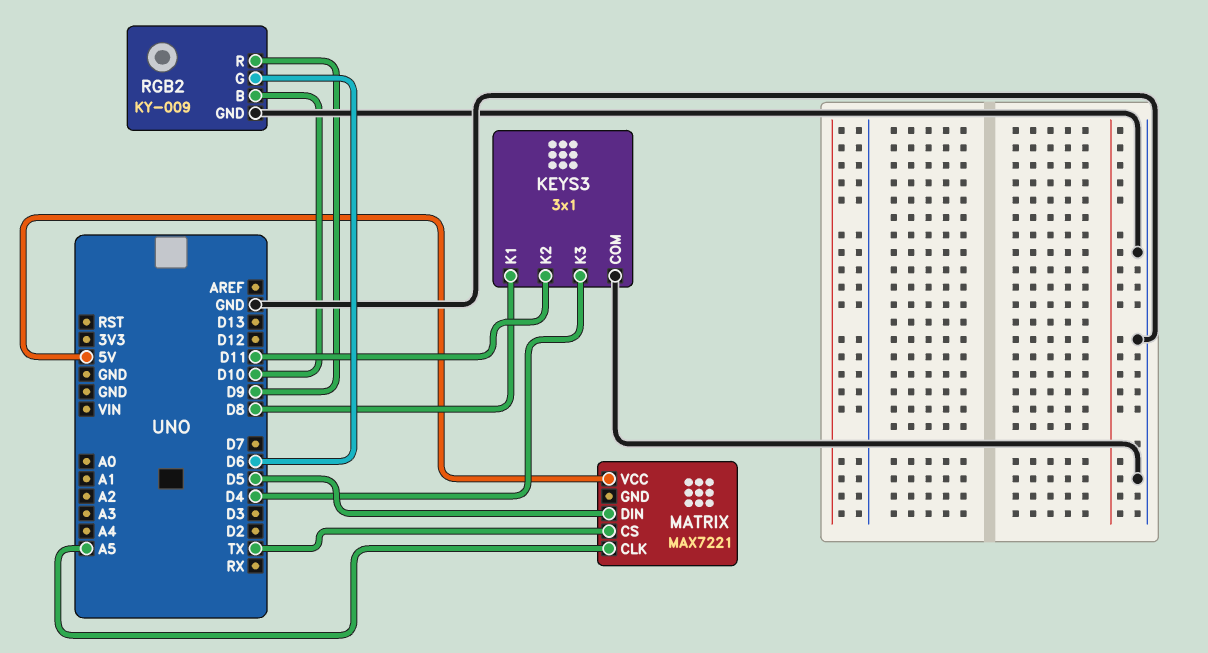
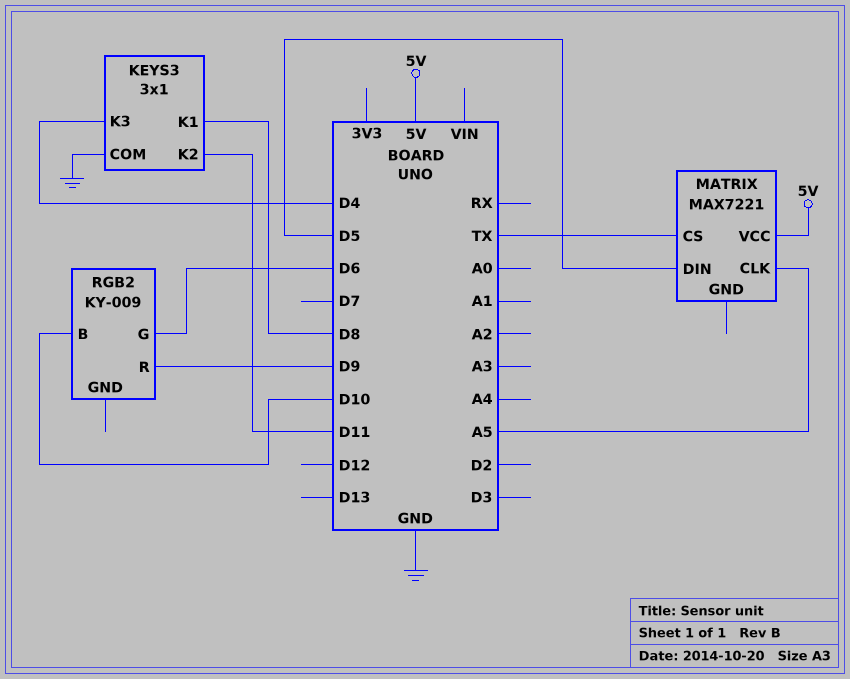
RGB2 pin GND: GND -> none

